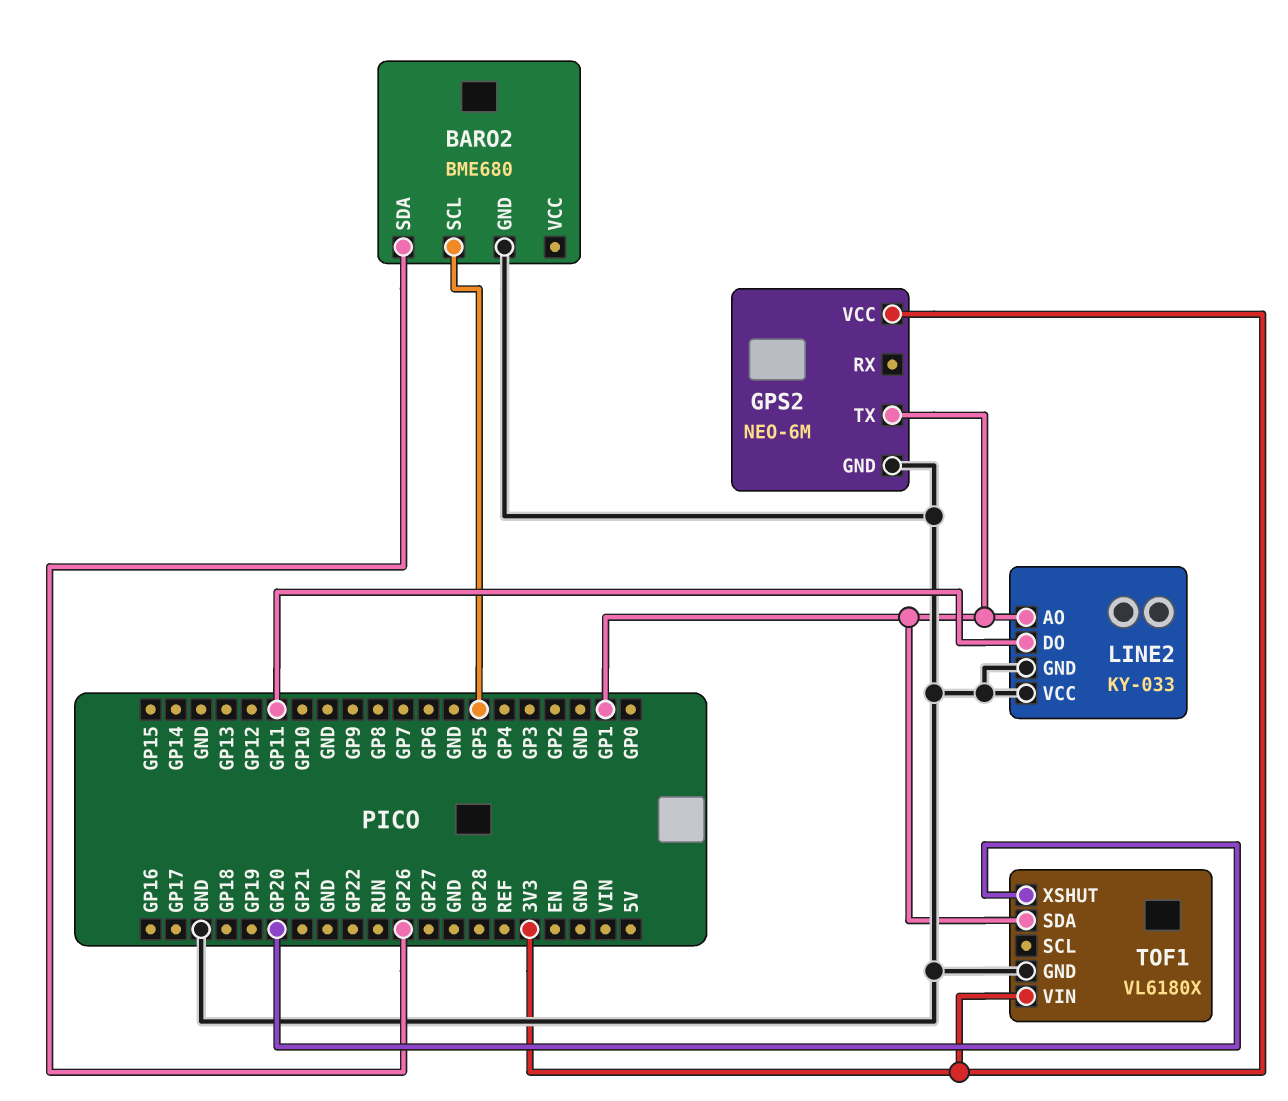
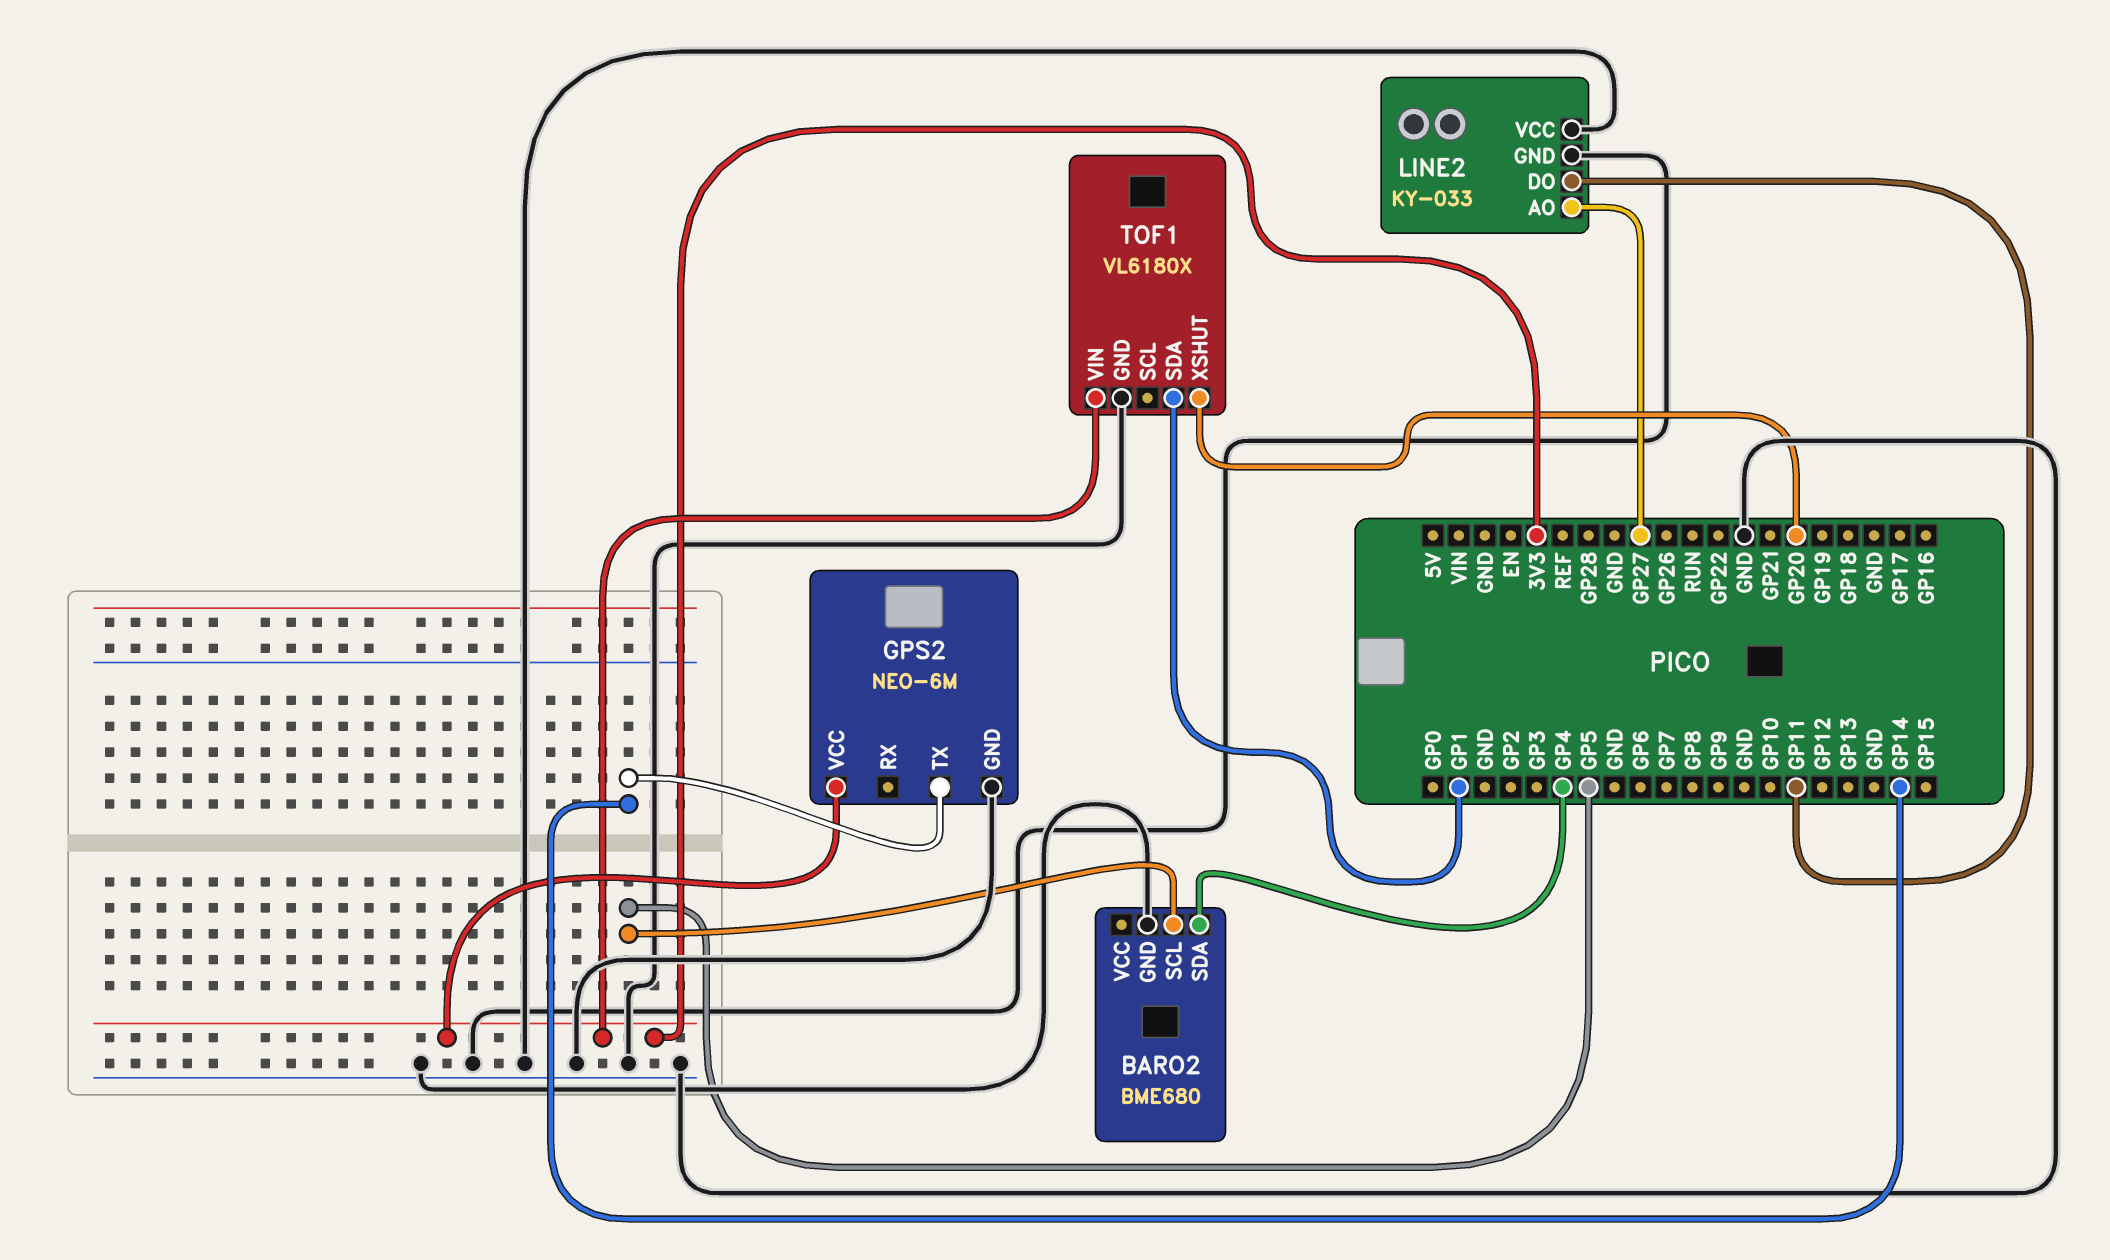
BARO2 pin SDA: GP26 -> GP4
GPS2 pin TX: GP1 -> GP14
LINE2 pin AO: GP1 -> GP27

